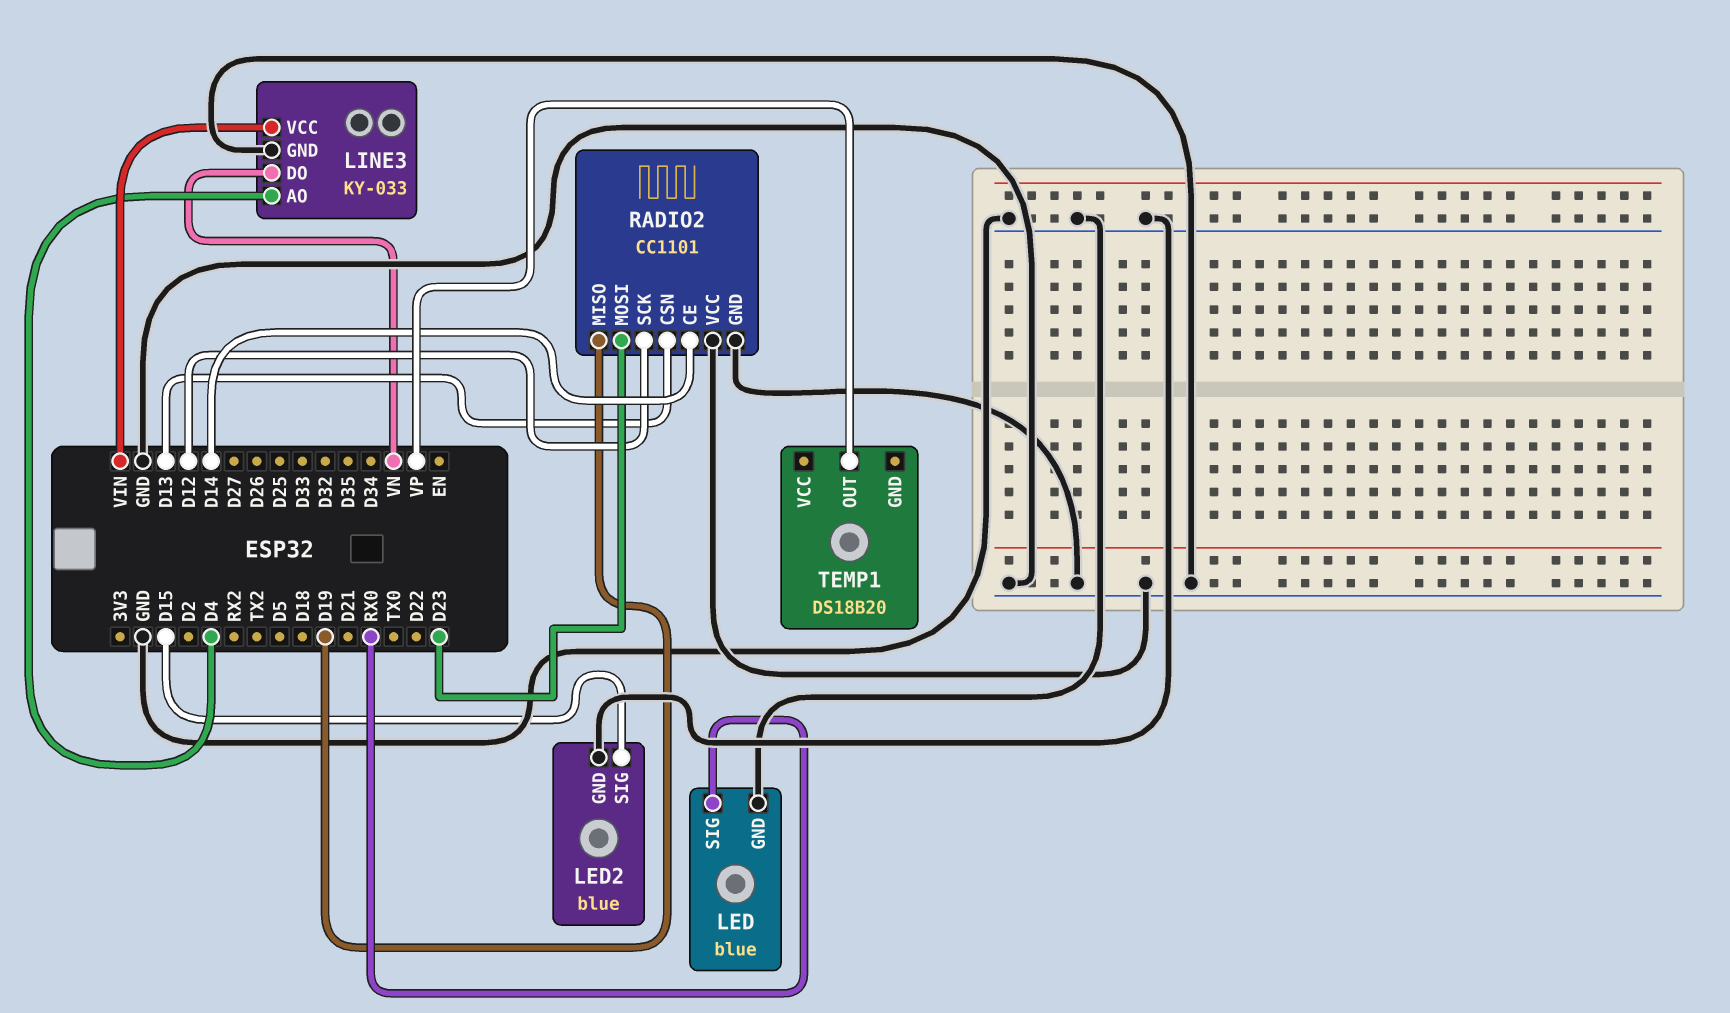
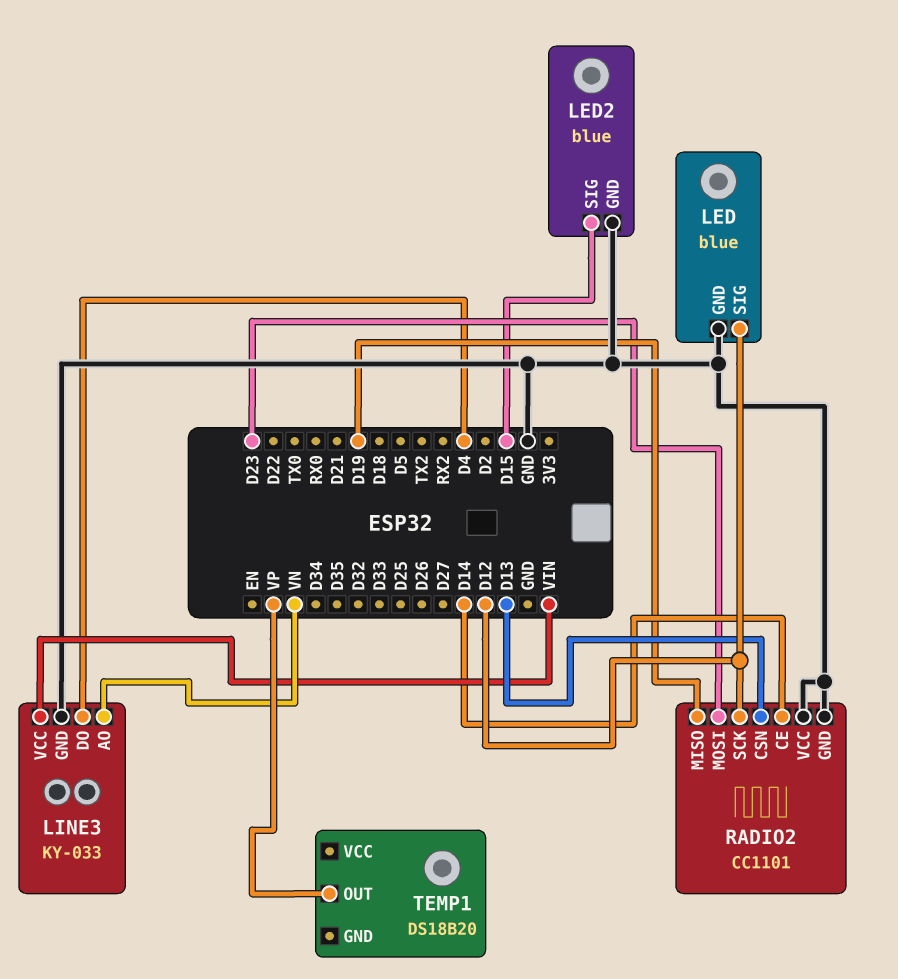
LED pin SIG: RX0 -> D12
LINE3 pin AO: D4 -> VN
LINE3 pin DO: VN -> D4

